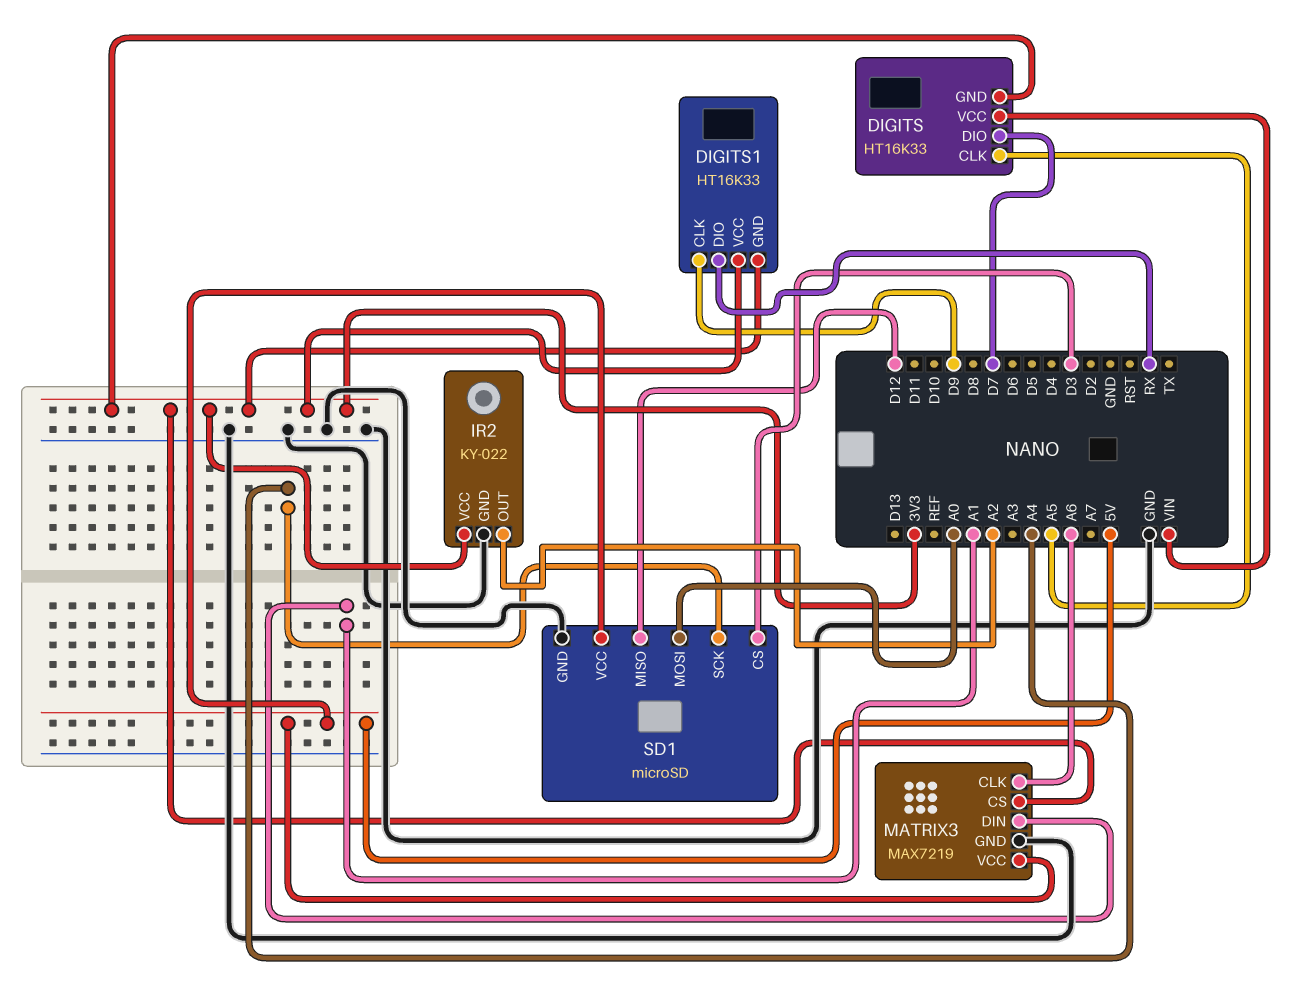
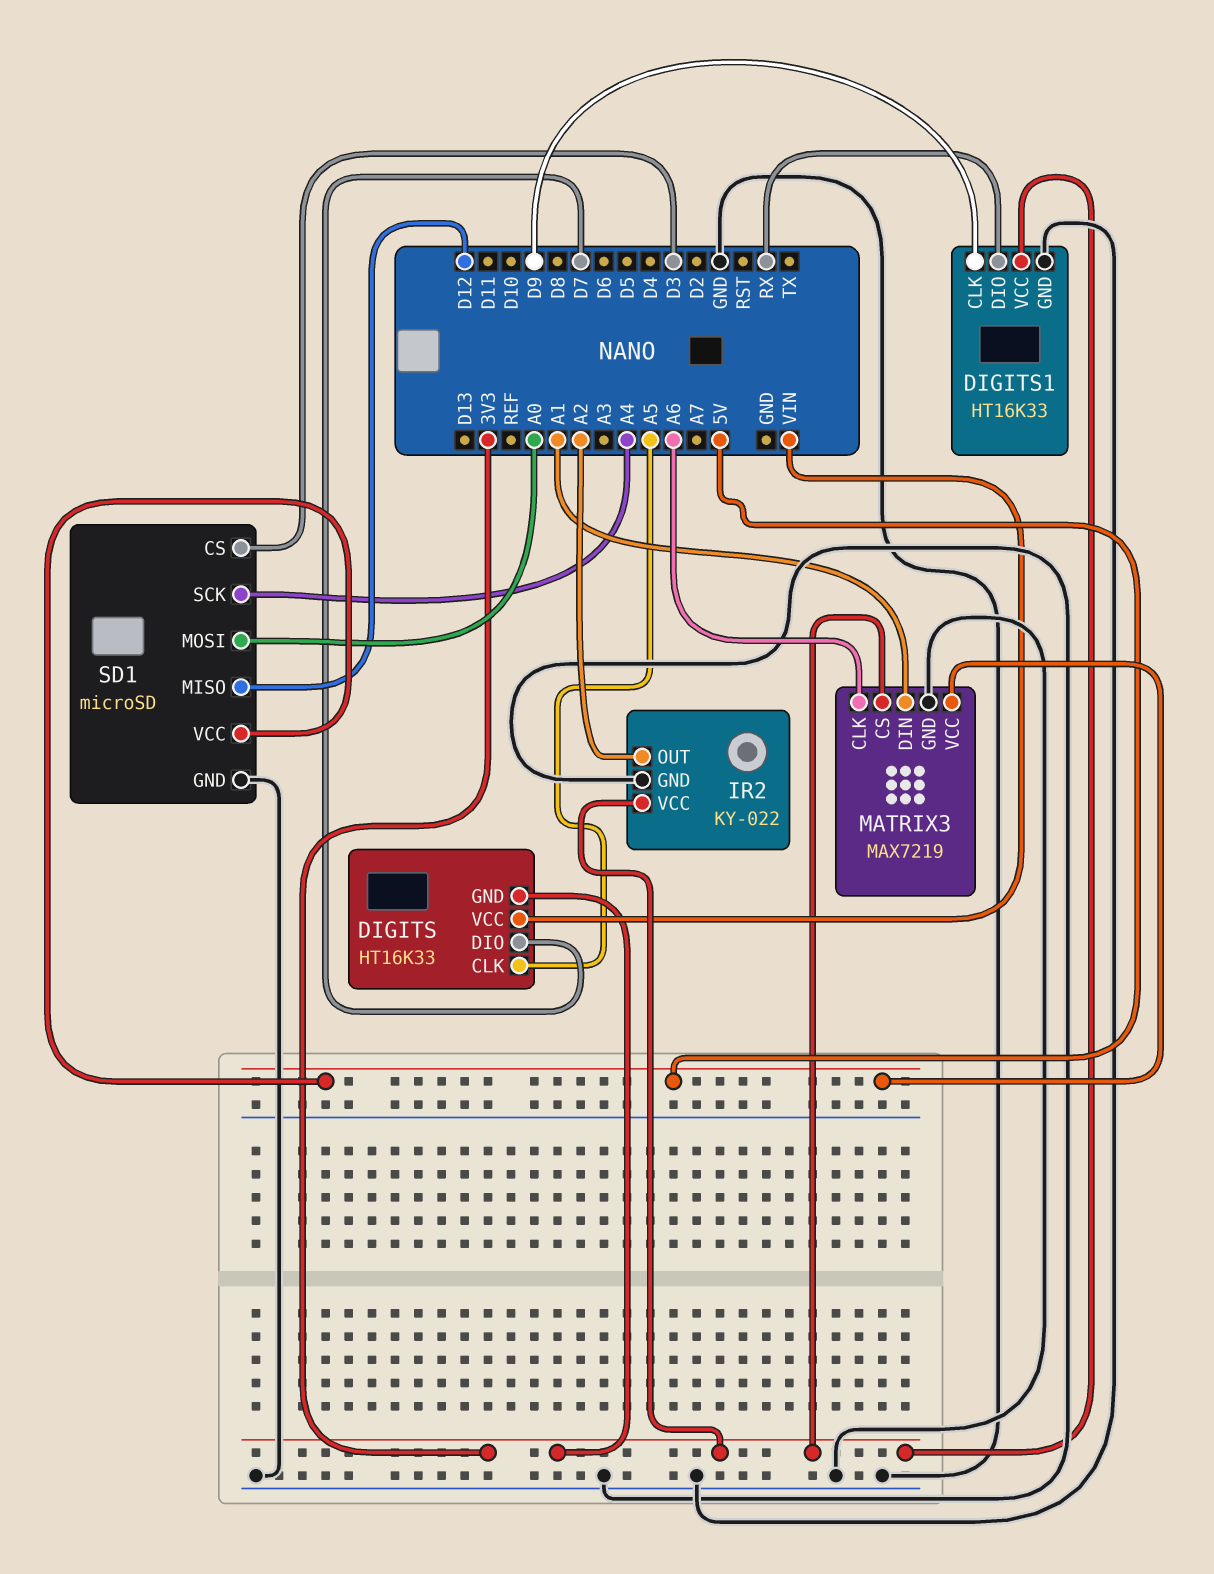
DIGITS1 pin GND: 3V3 -> GND

